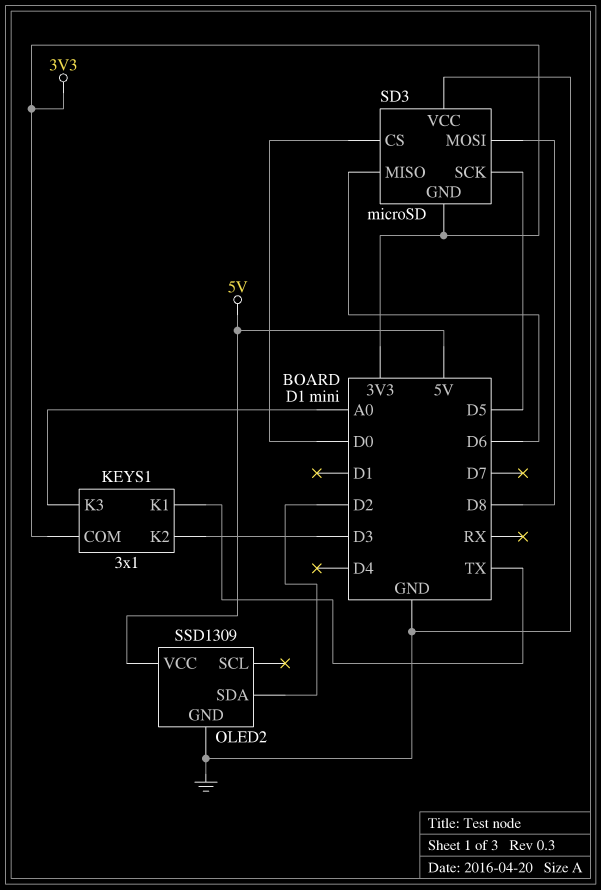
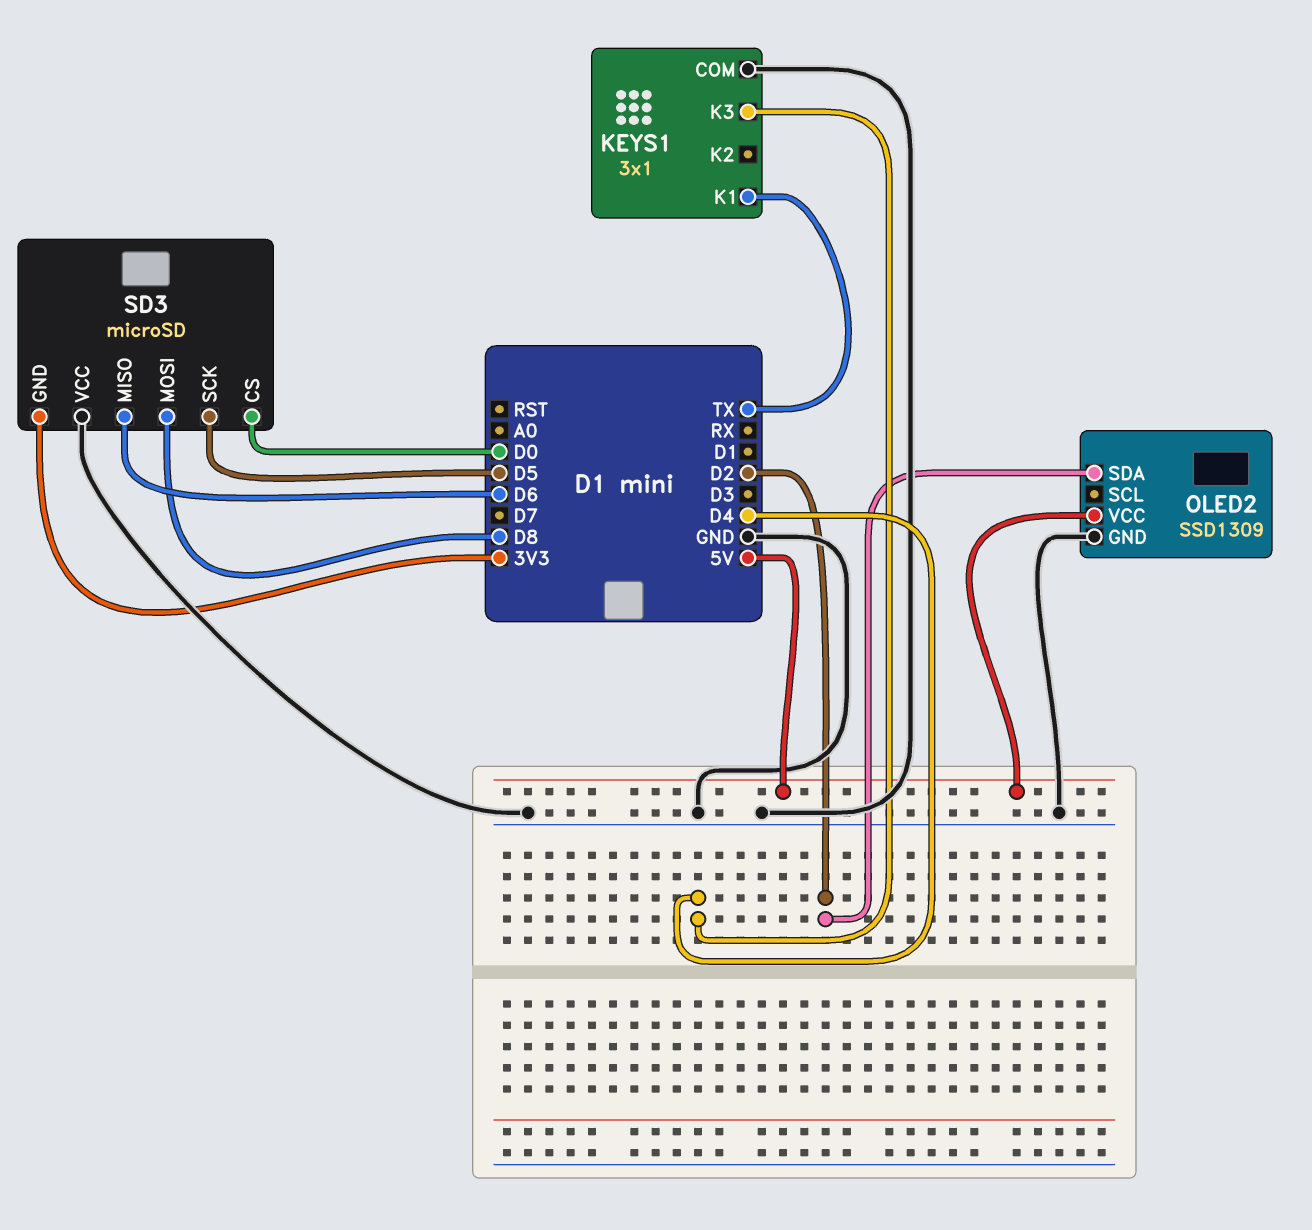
KEYS1 pin COM: 3V3 -> GND
KEYS1 pin K2: D3 -> none
KEYS1 pin K3: A0 -> D4

